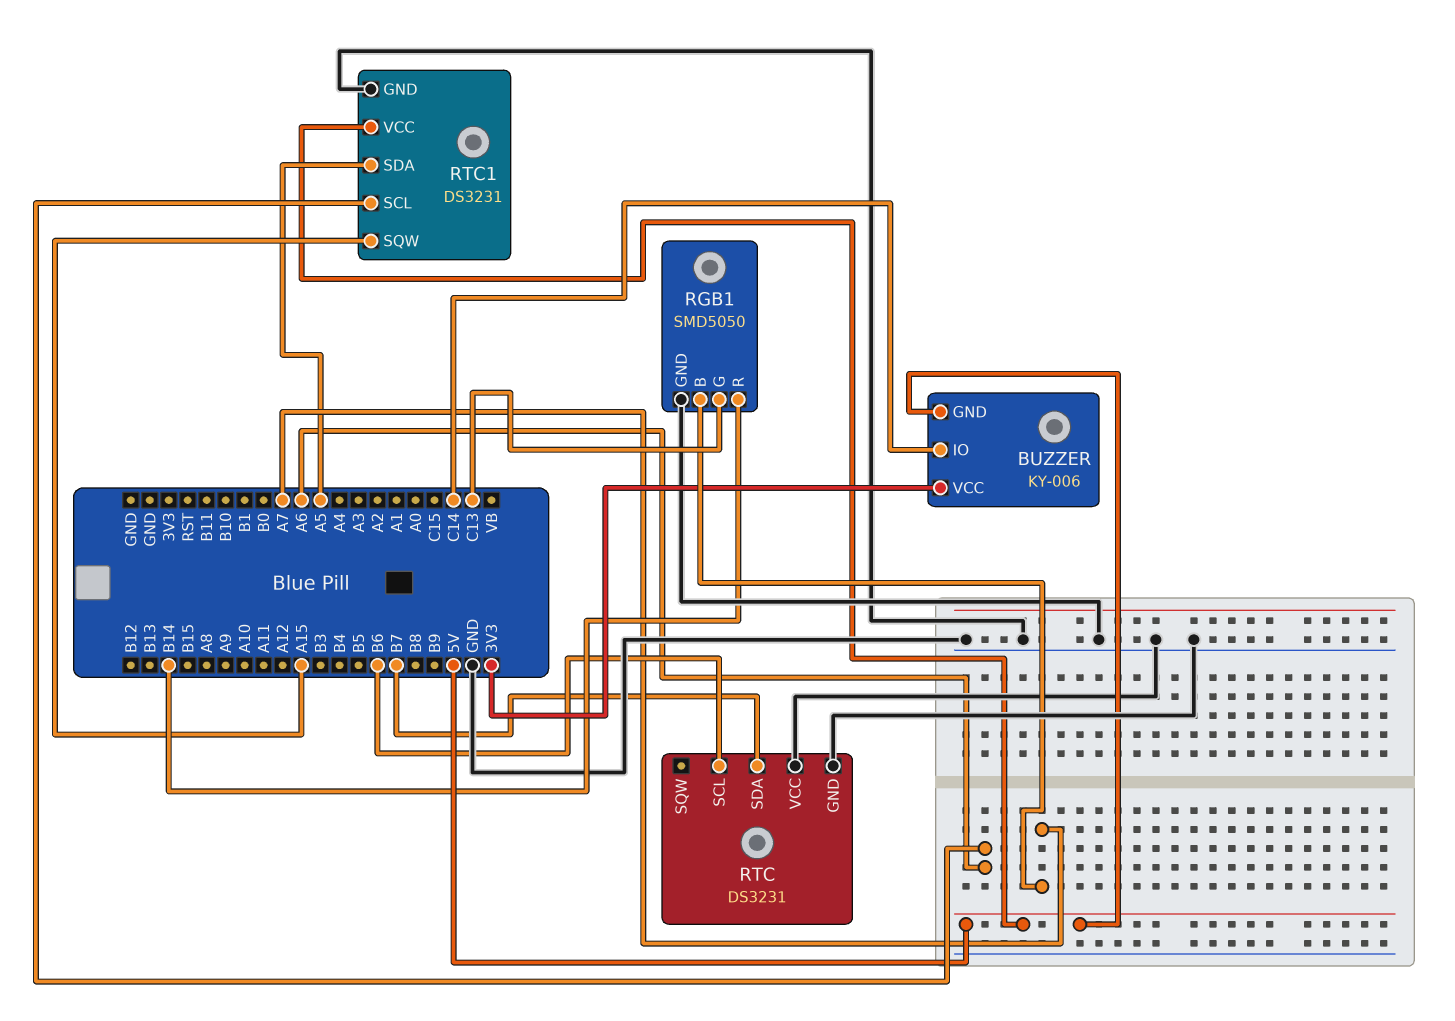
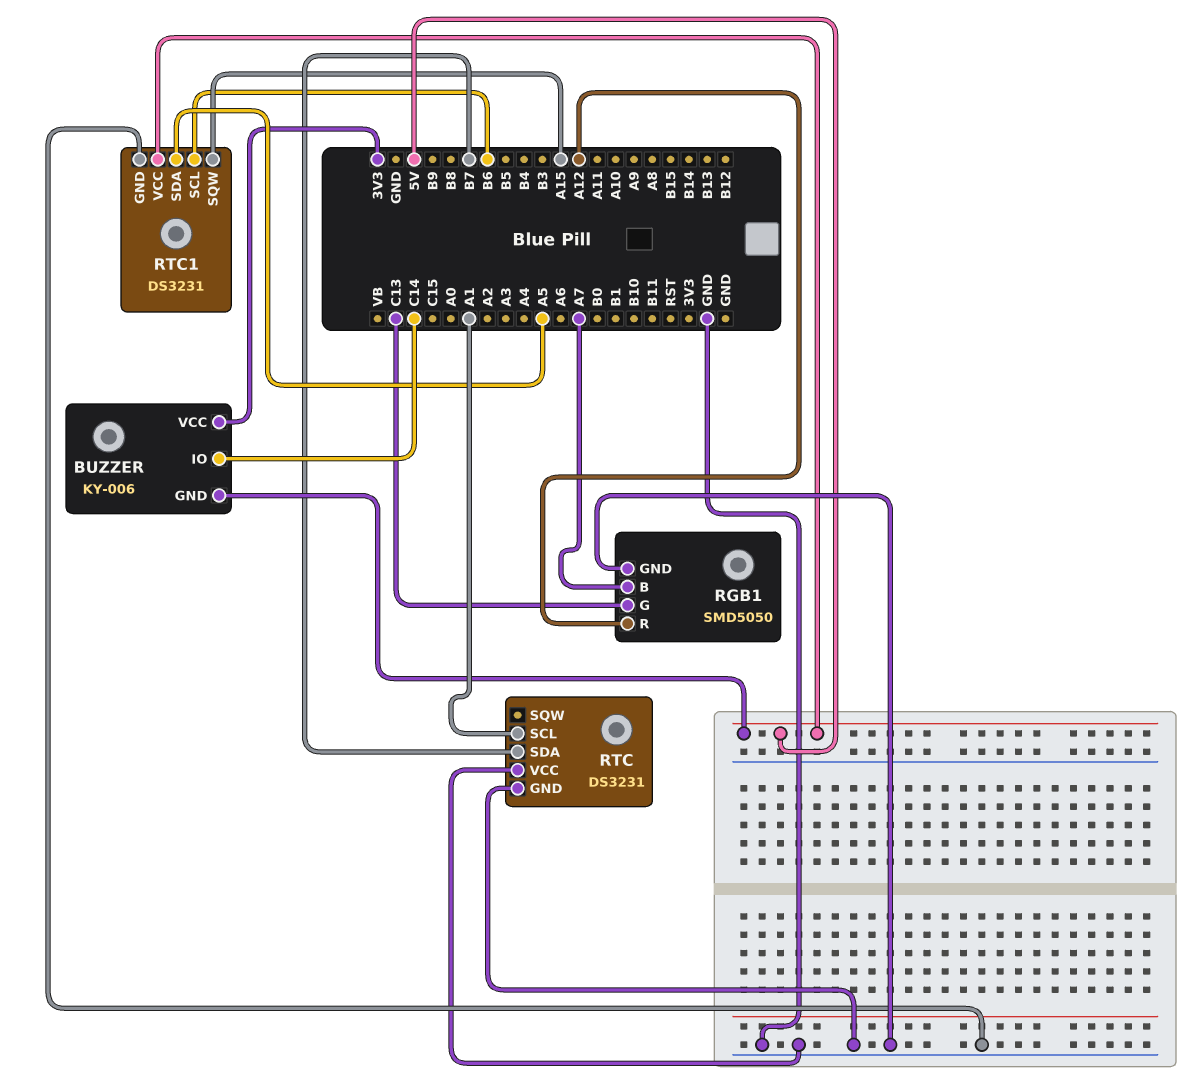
RGB1 pin R: B14 -> A12
RTC pin SCL: B6 -> A1
RTC1 pin SCL: A6 -> B6

